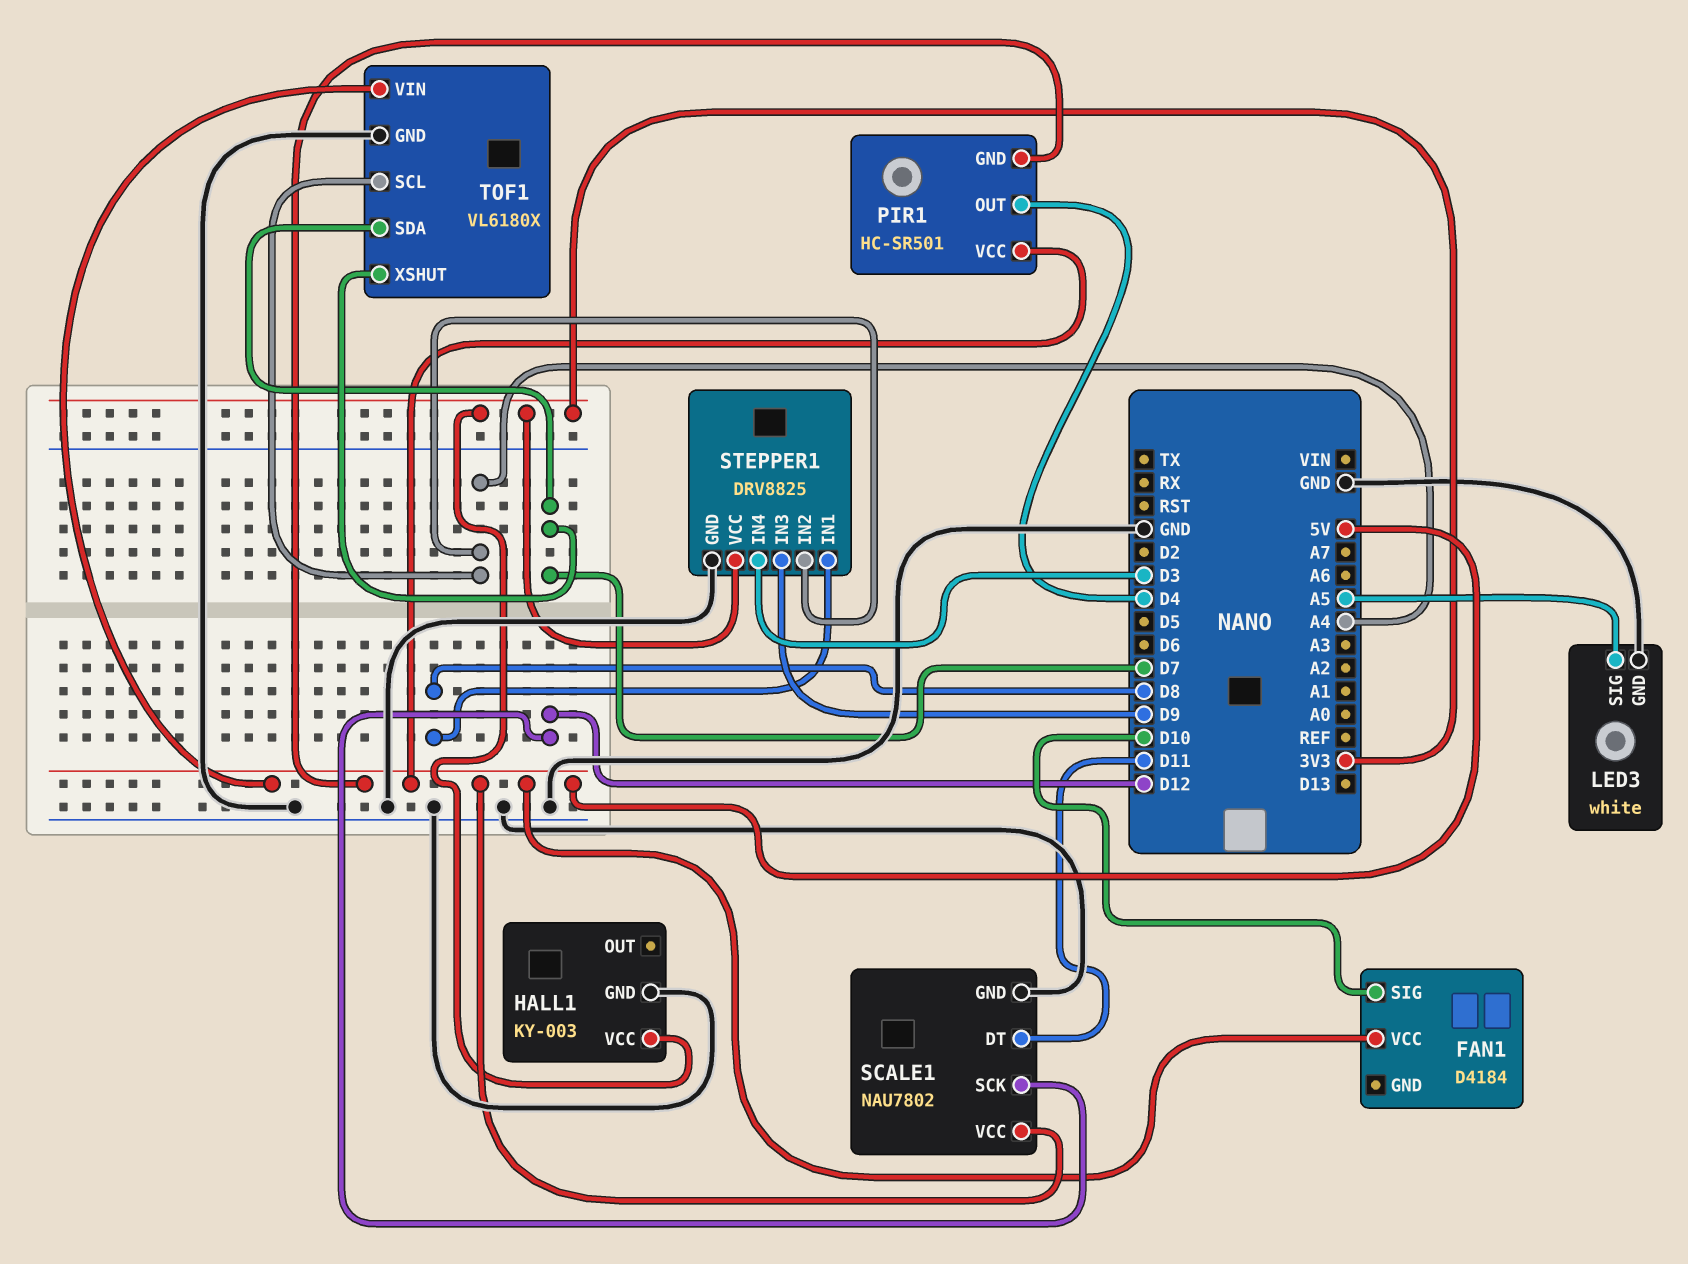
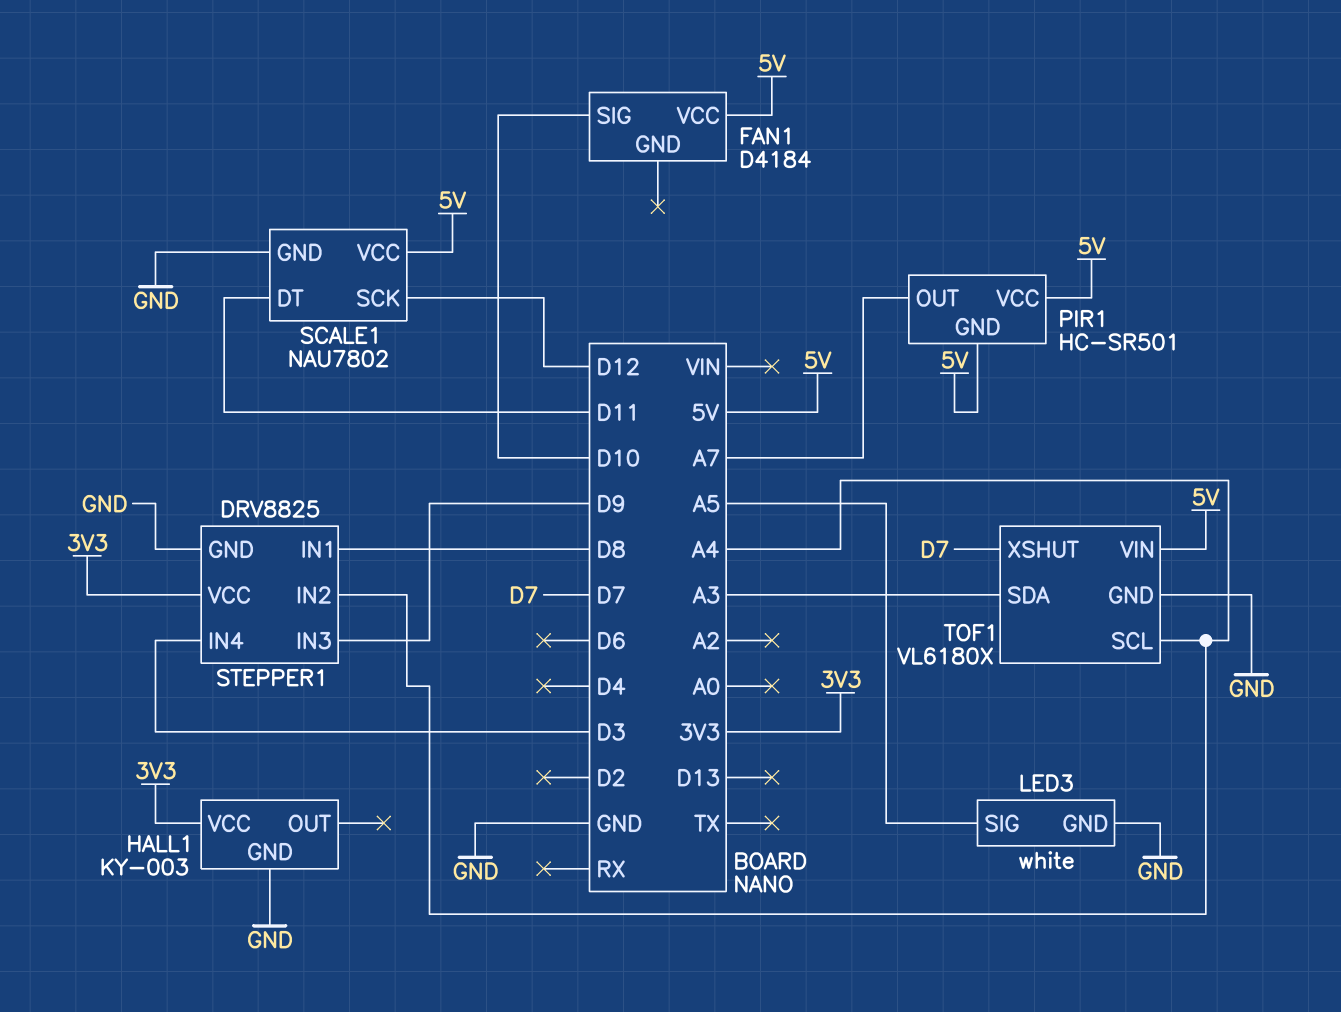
PIR1 pin OUT: D4 -> A7
TOF1 pin SDA: D7 -> A3

